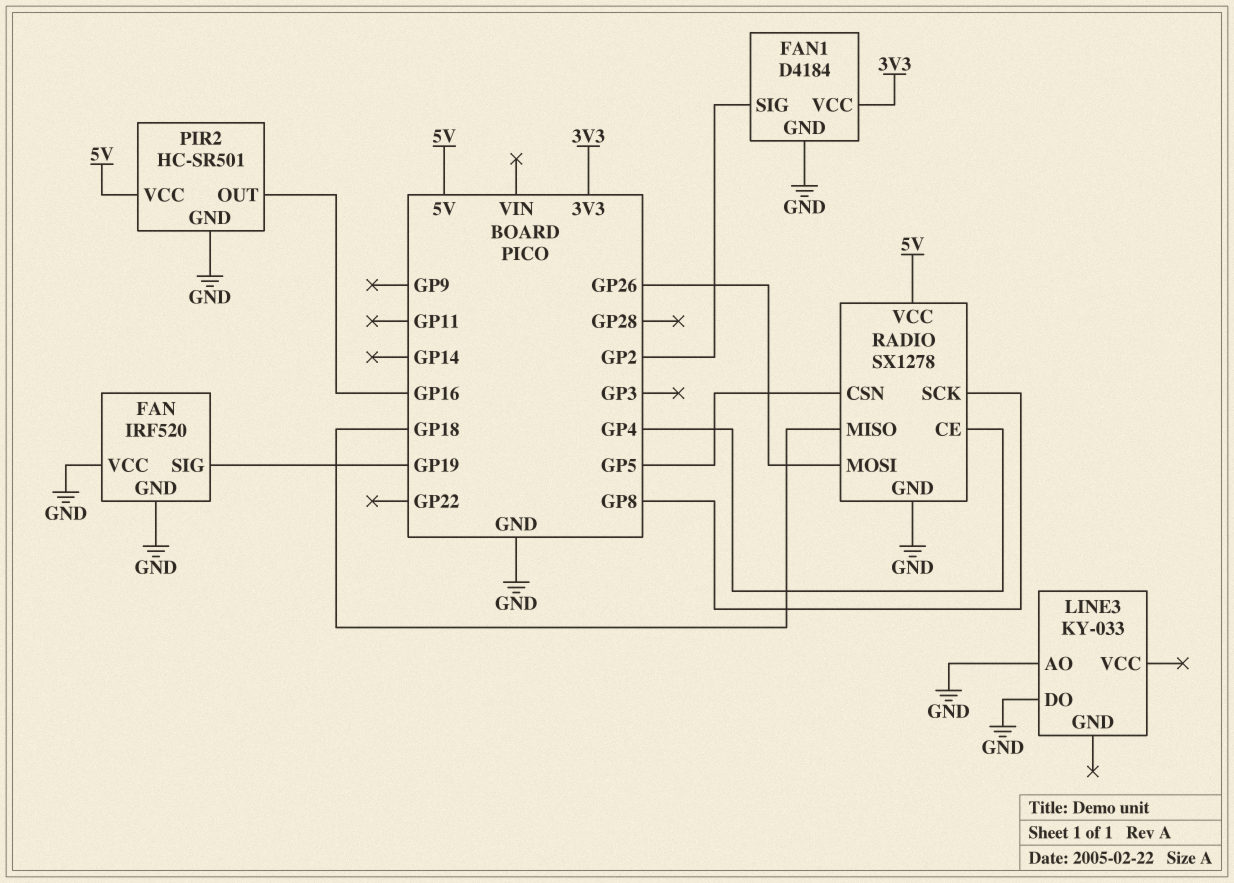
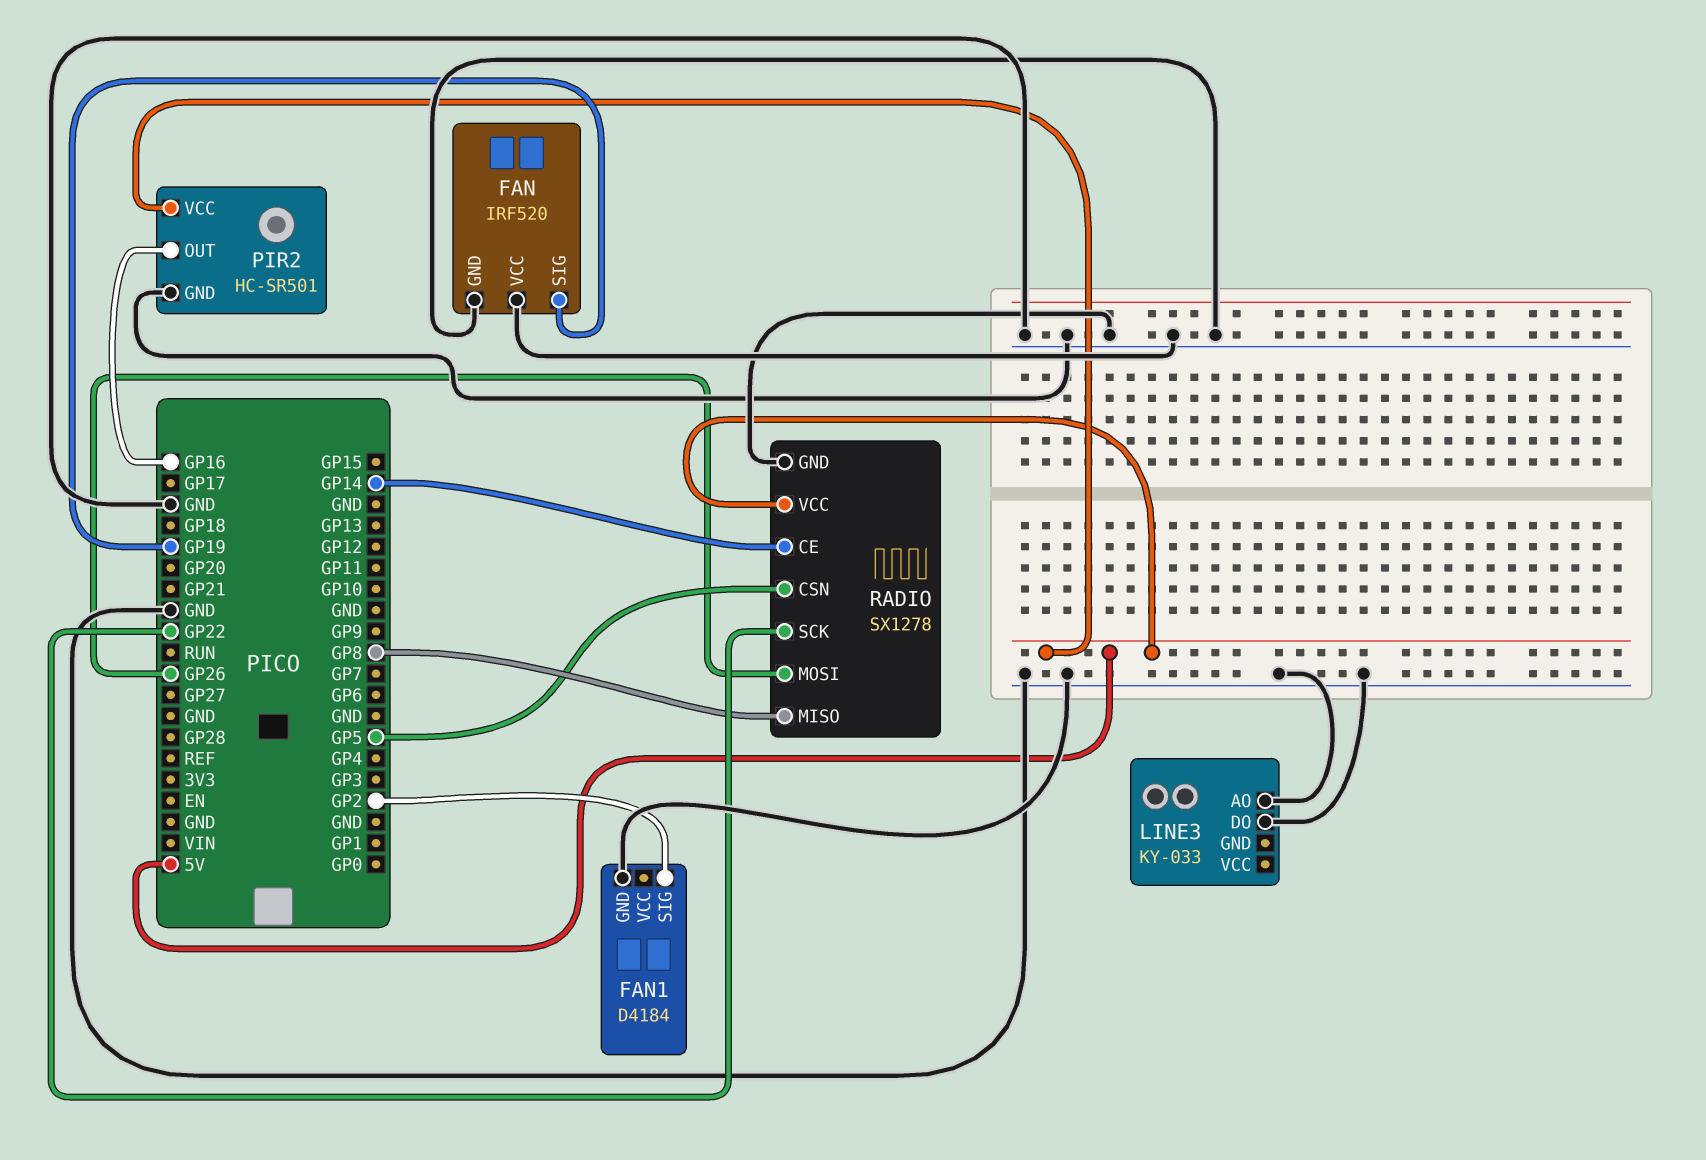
FAN1 pin VCC: 3V3 -> none
RADIO pin CE: GP4 -> GP14
RADIO pin MISO: GP18 -> GP8
RADIO pin SCK: GP8 -> GP22

